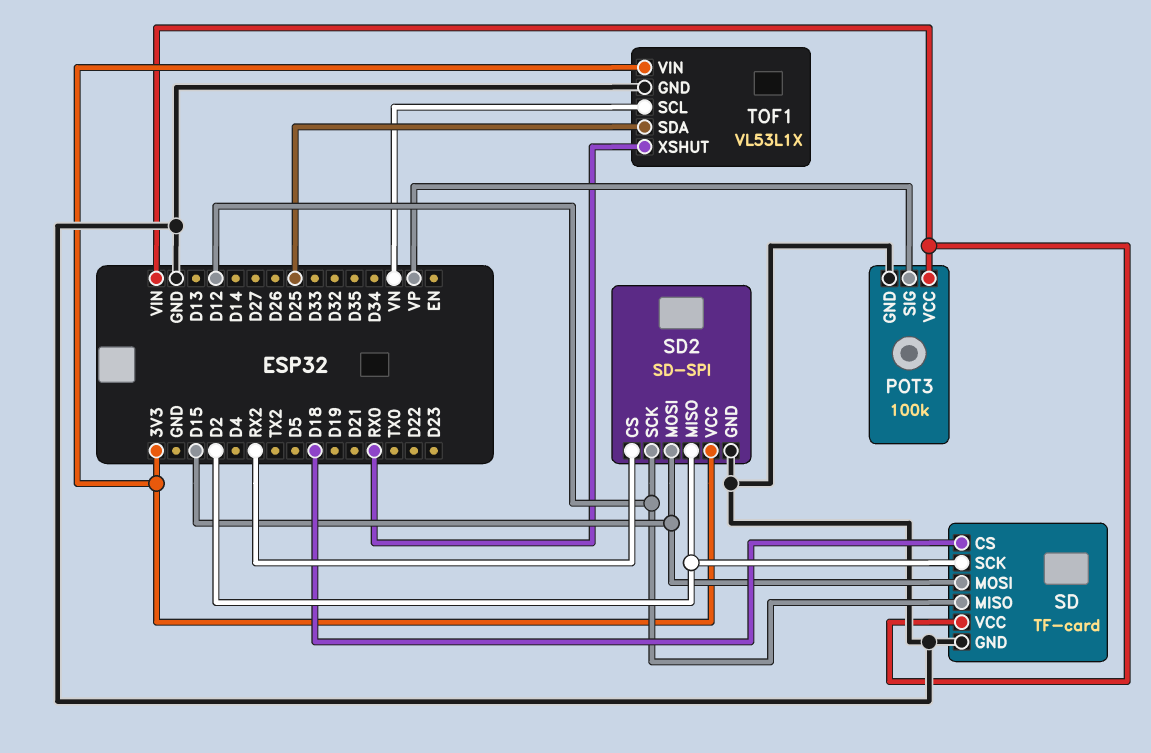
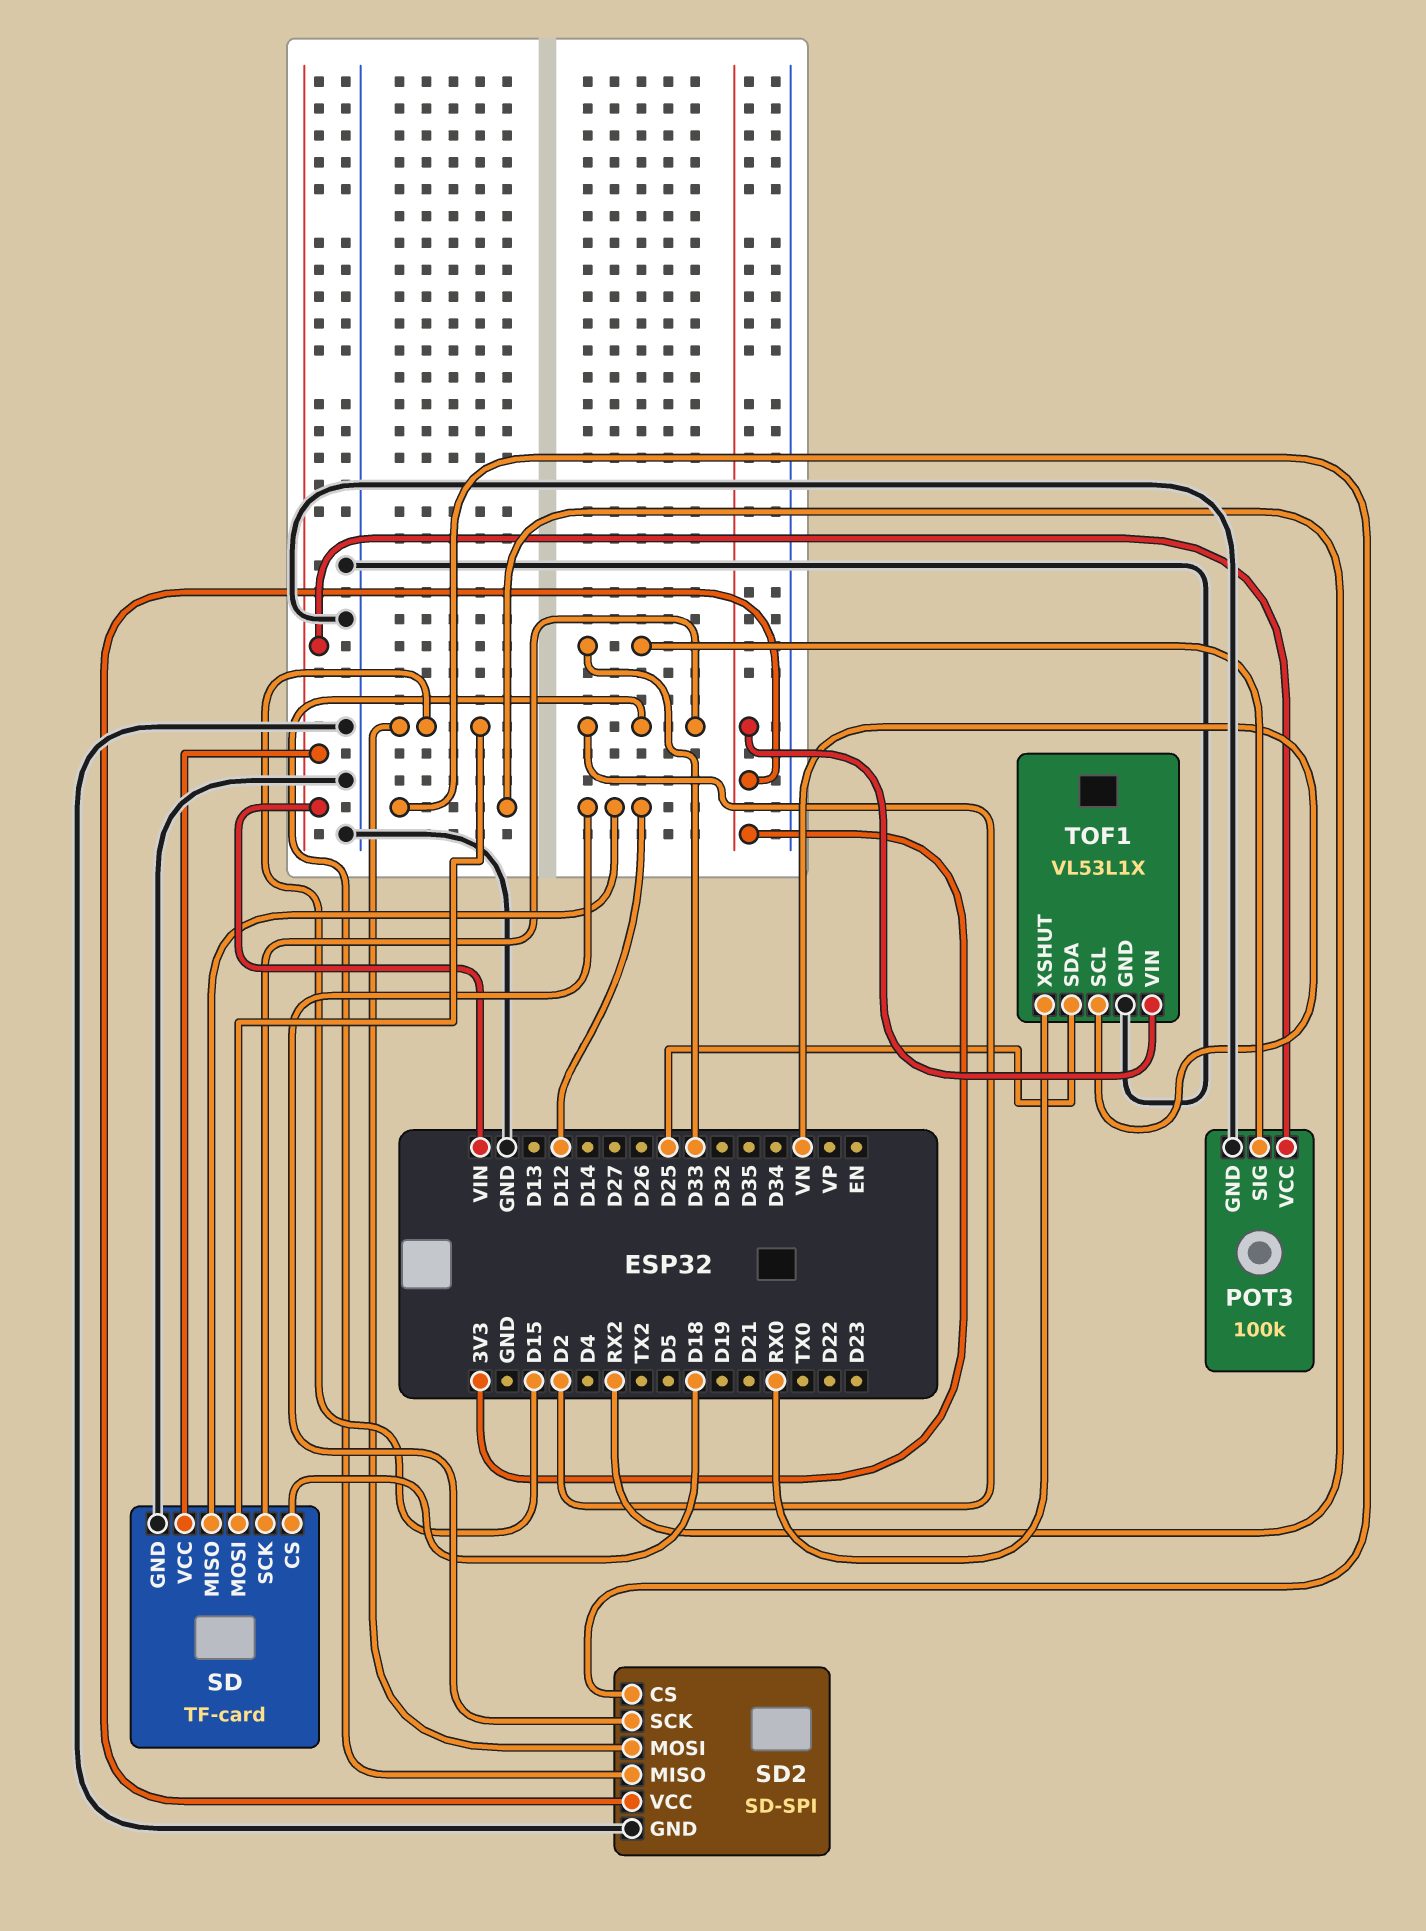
POT3 pin SIG: VP -> D33

